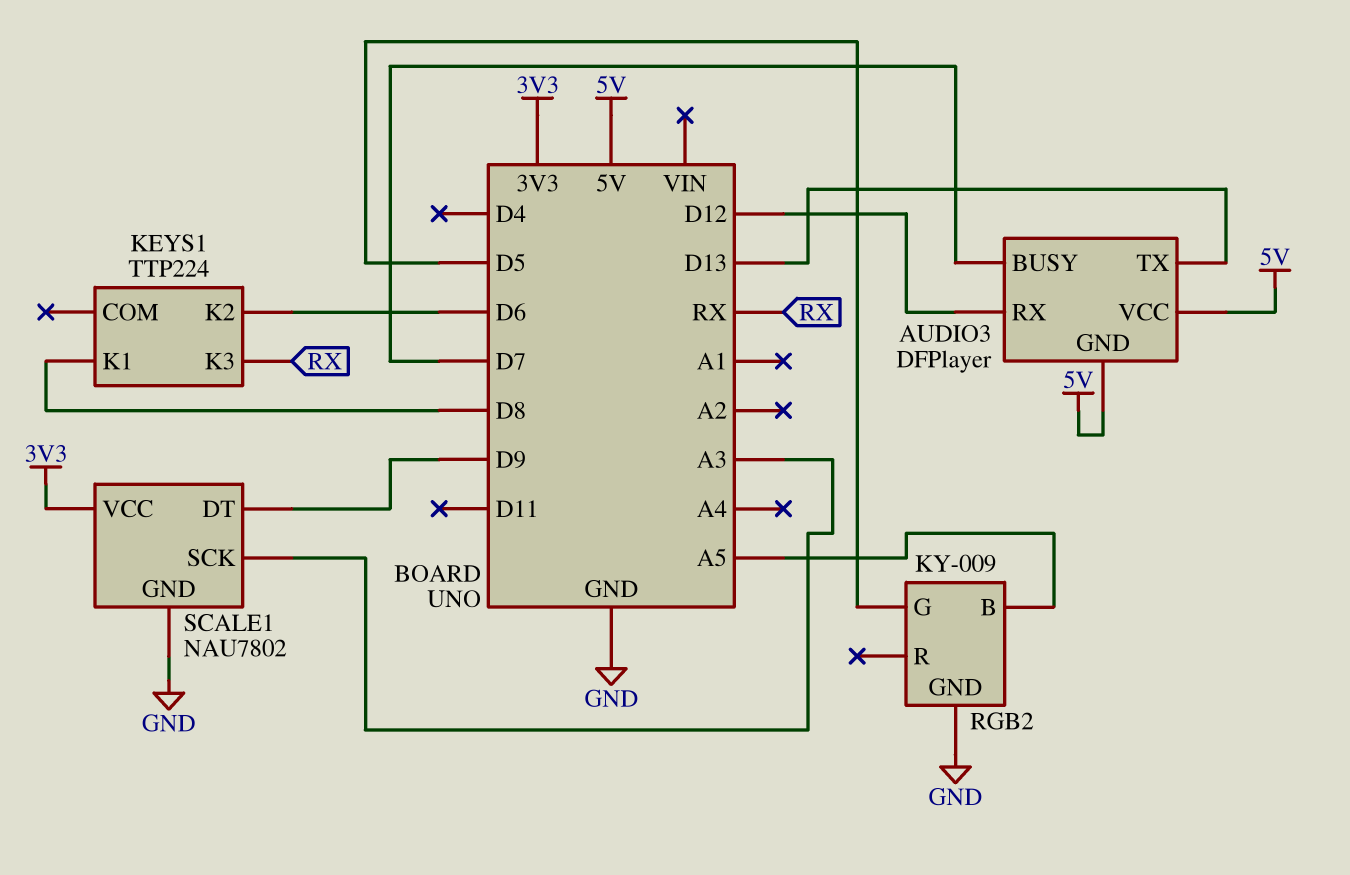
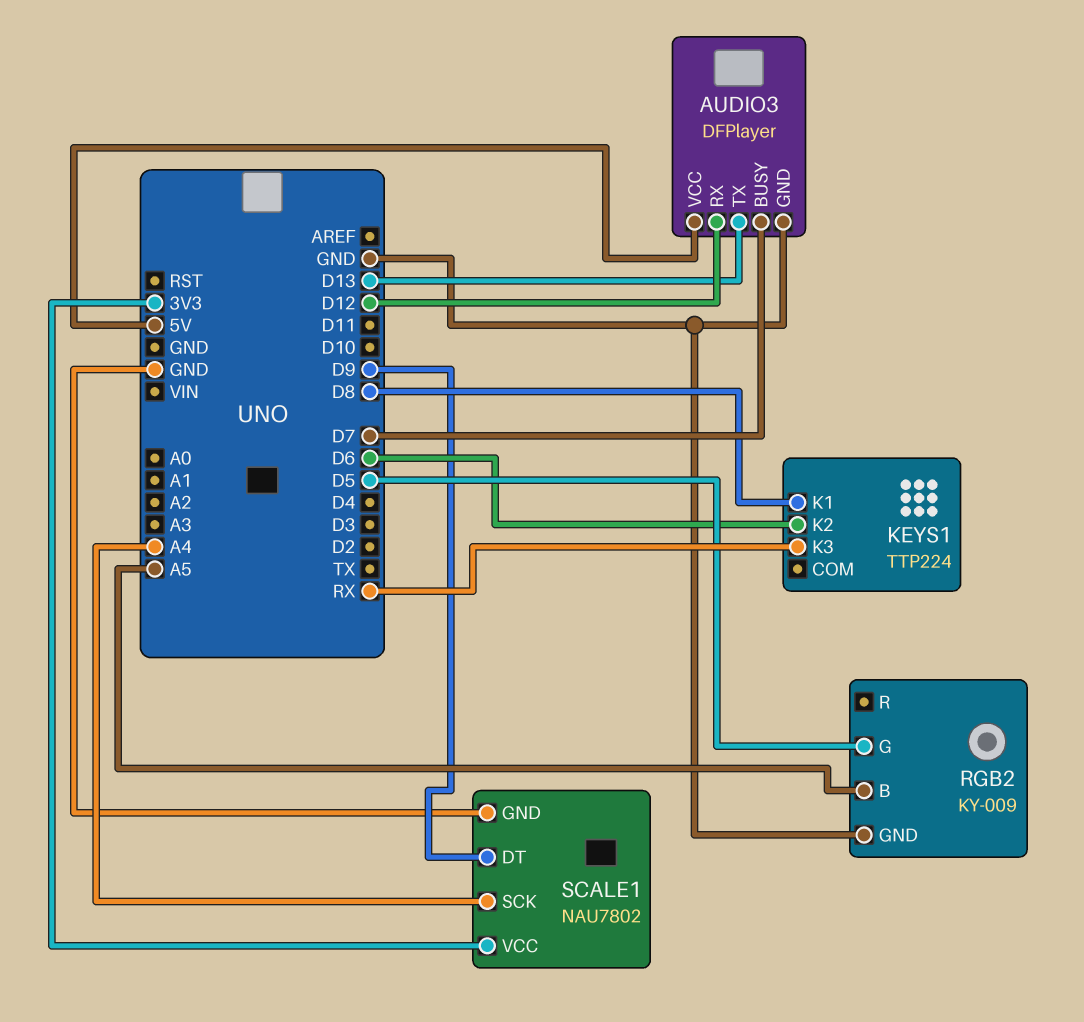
AUDIO3 pin GND: 5V -> GND
SCALE1 pin SCK: A3 -> A4

